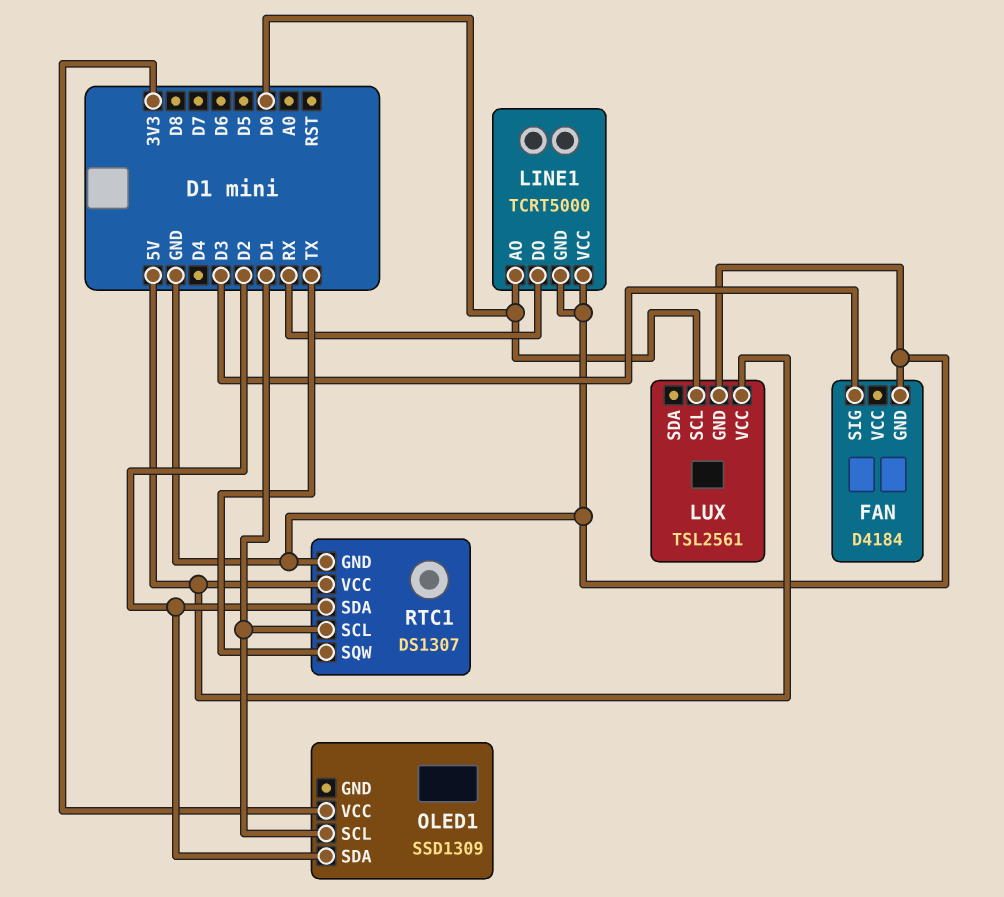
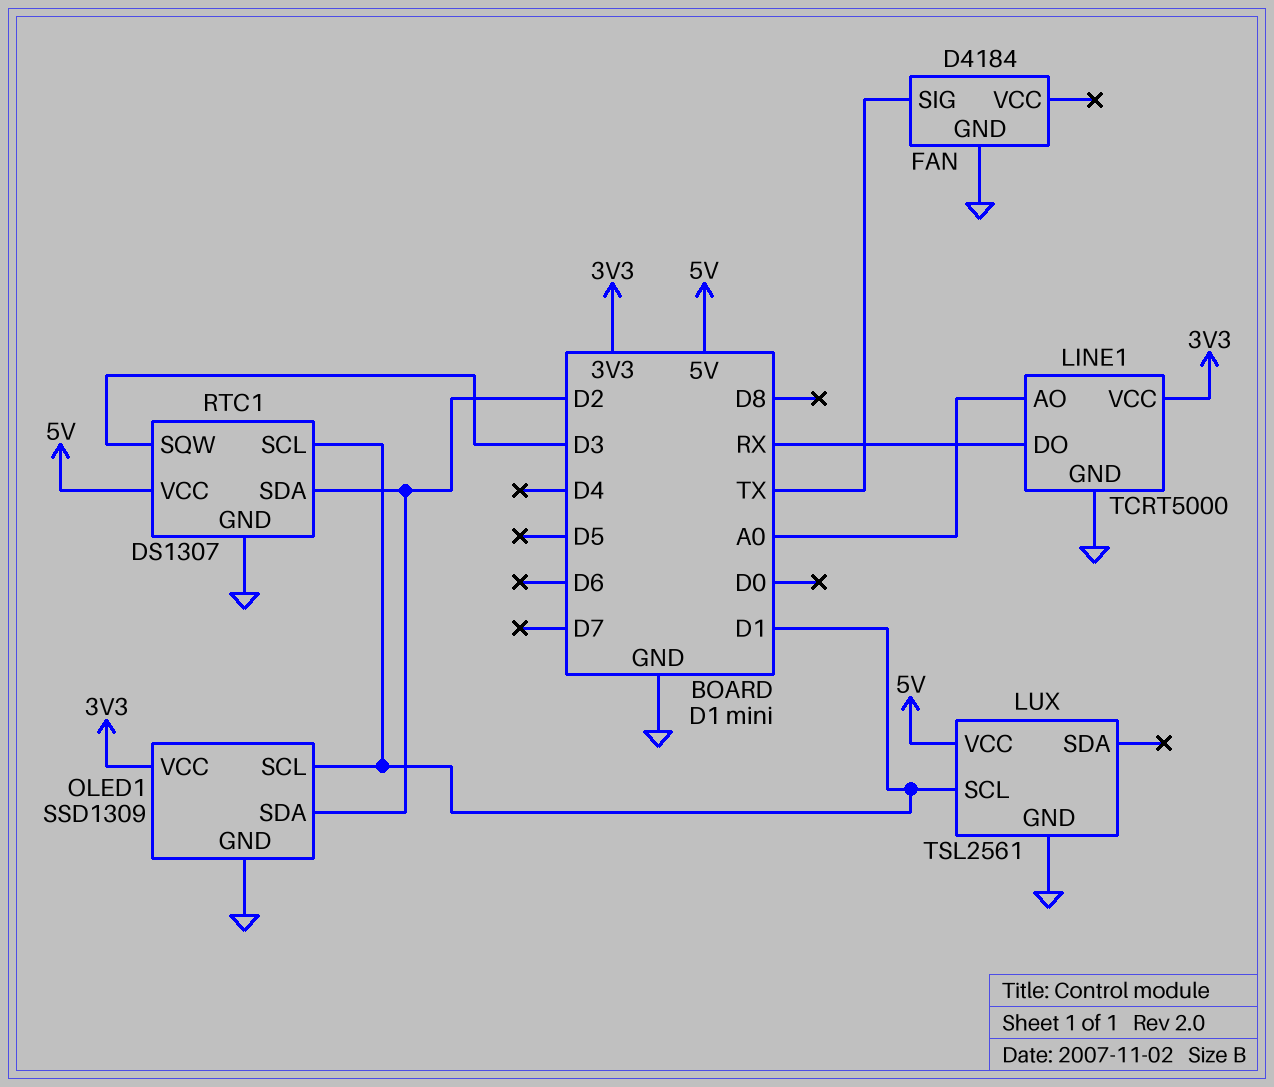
FAN pin SIG: D3 -> TX
LINE1 pin AO: D0 -> A0
LINE1 pin VCC: GND -> 3V3
LUX pin SCL: D0 -> D1
OLED1 pin GND: none -> GND
RTC1 pin SQW: TX -> D3

